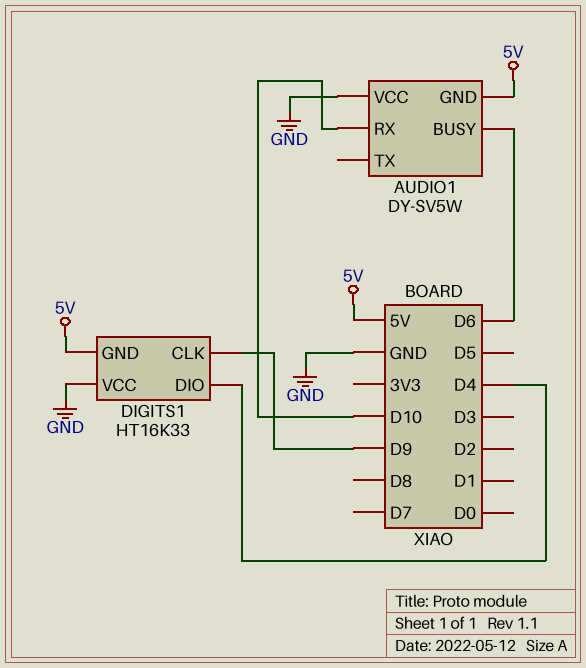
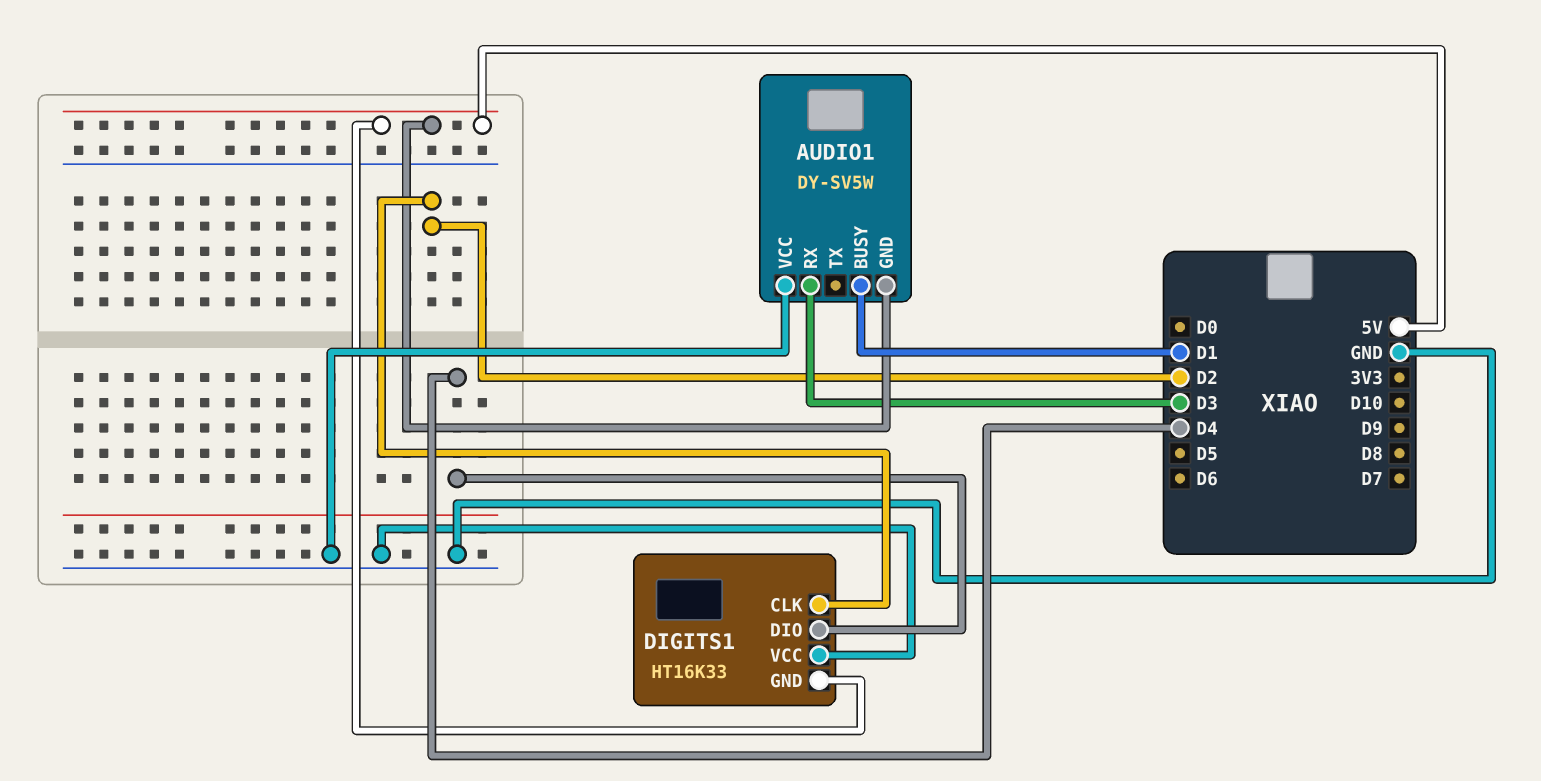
AUDIO1 pin BUSY: D6 -> D1
AUDIO1 pin RX: D10 -> D3
DIGITS1 pin CLK: D9 -> D2

